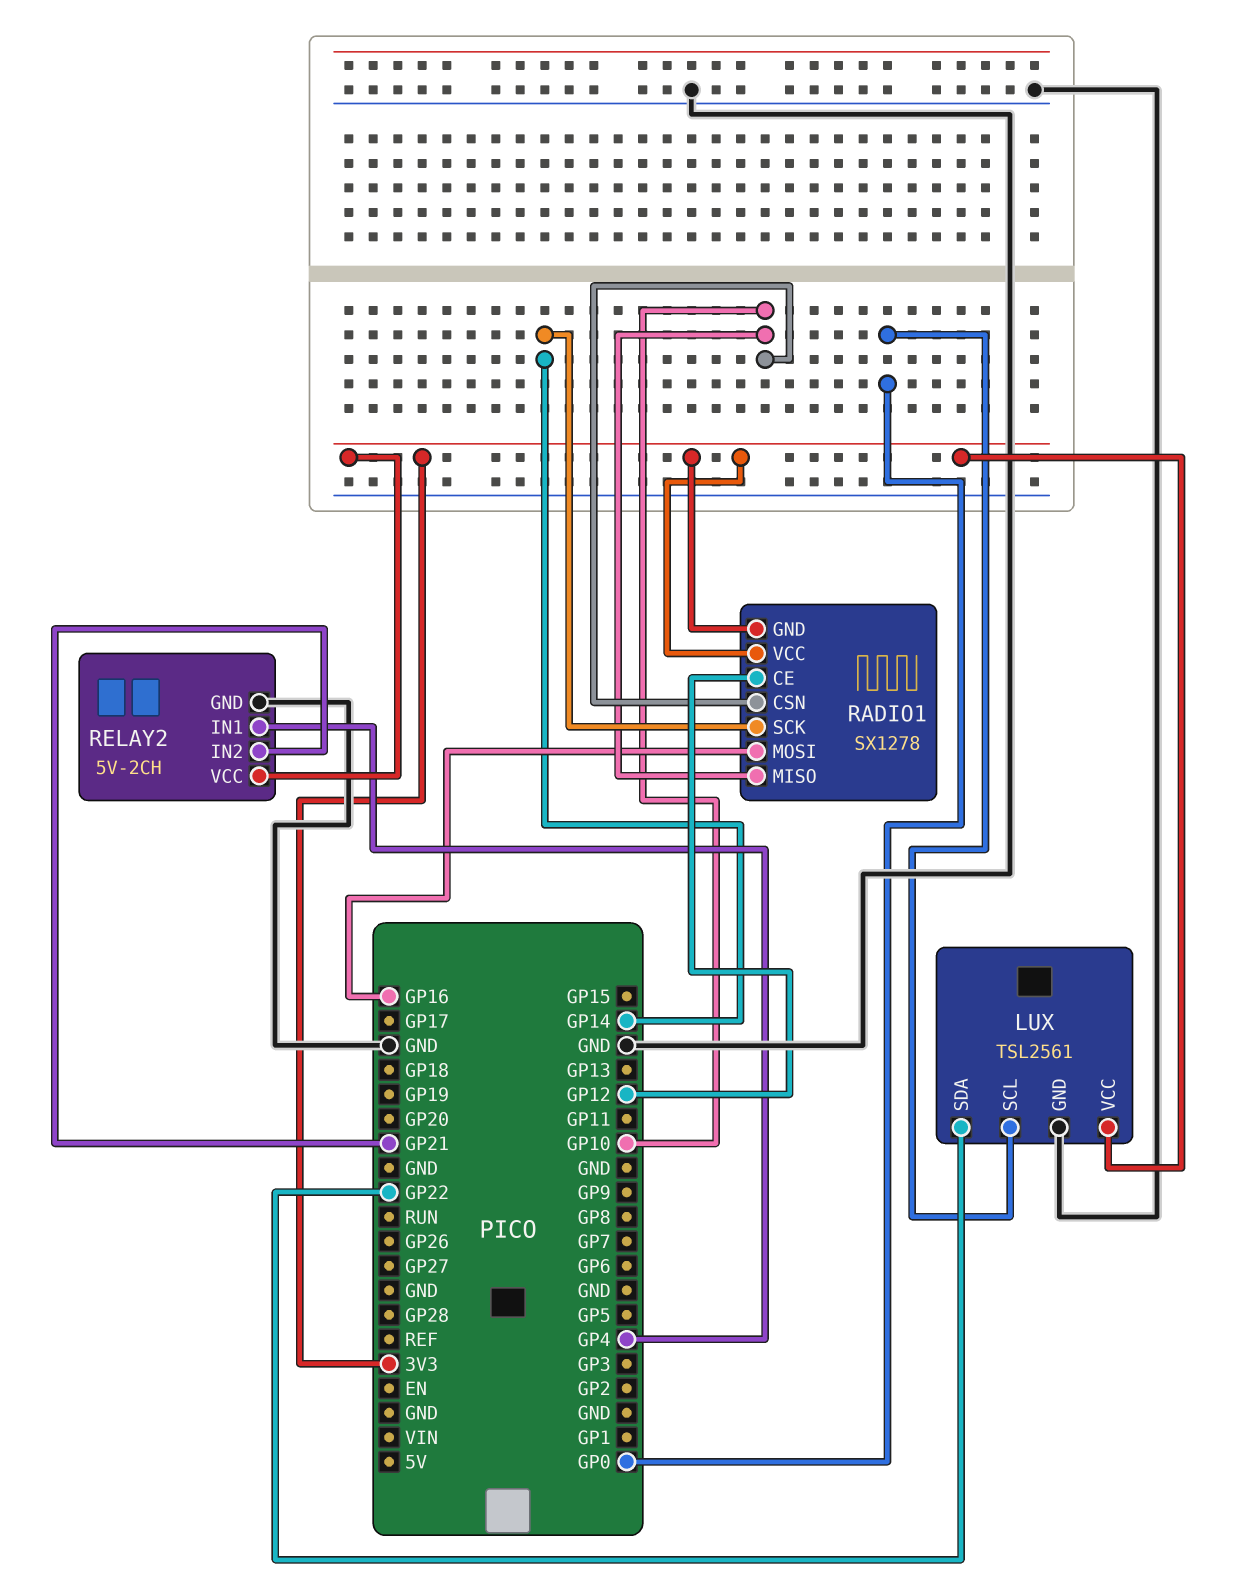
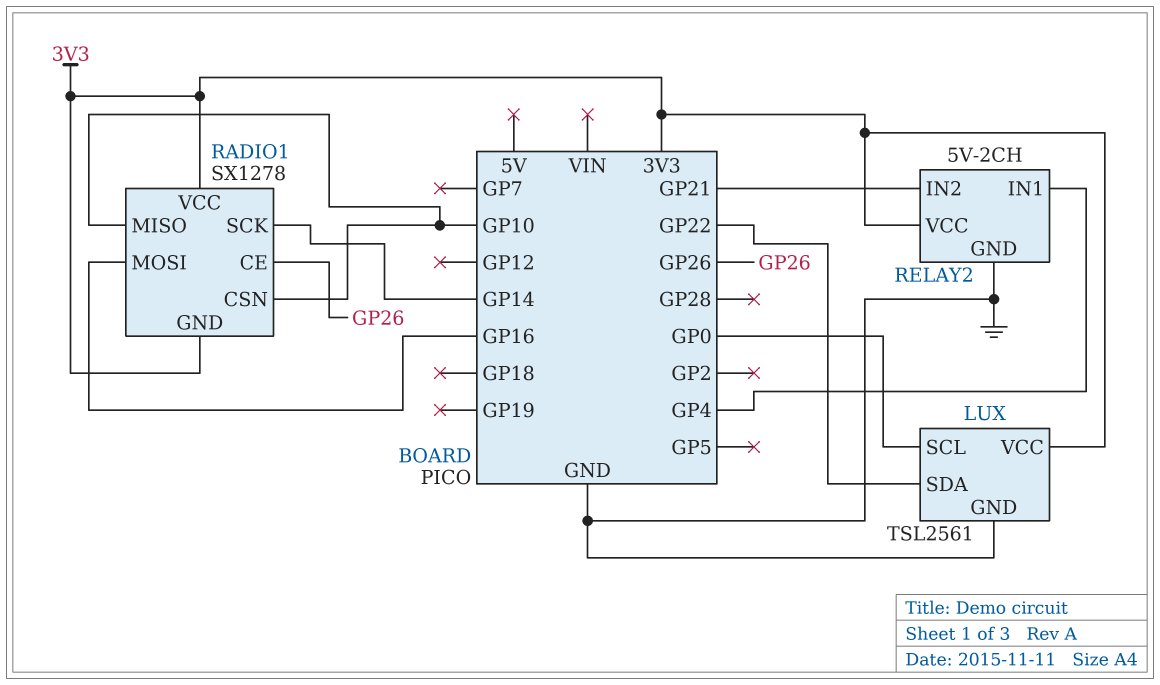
RADIO1 pin CE: GP12 -> GP26

